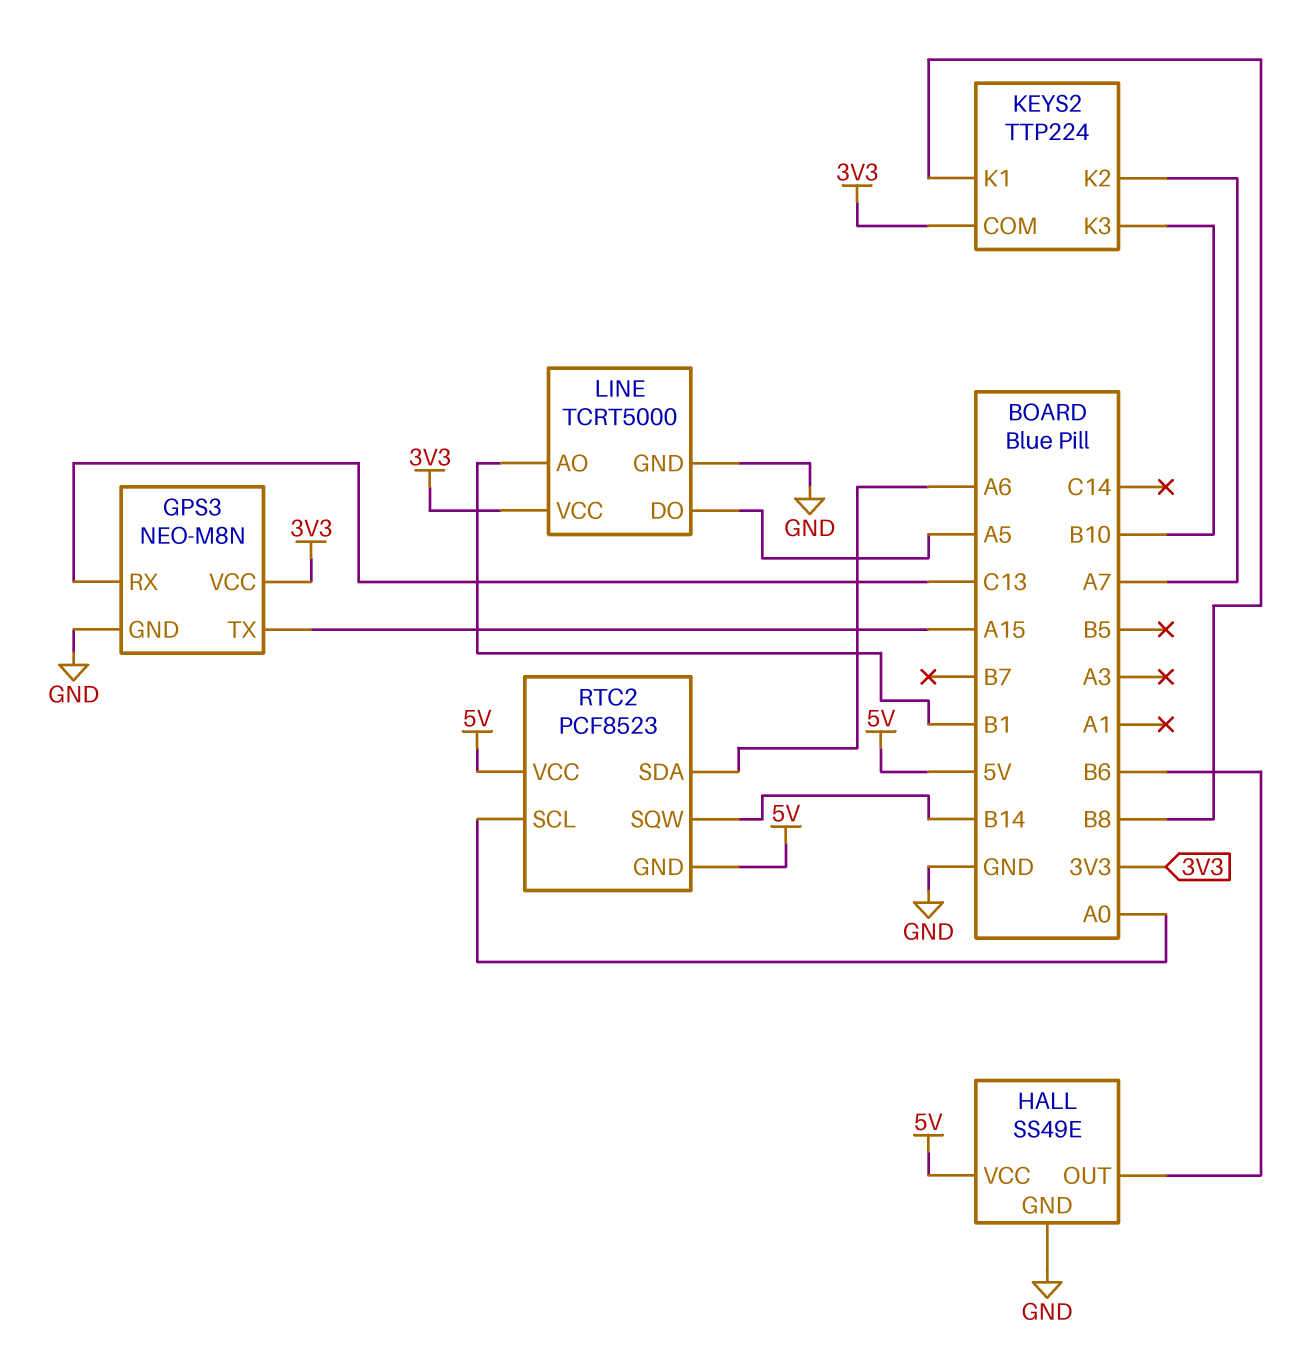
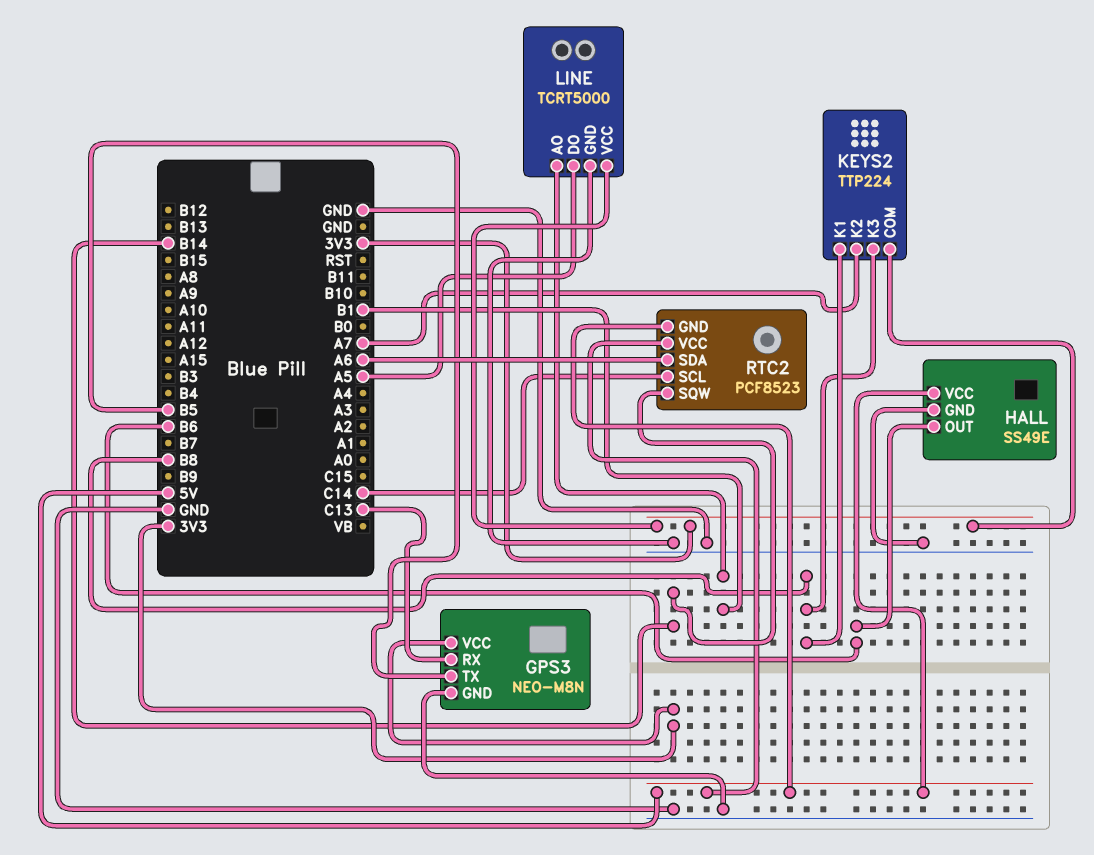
GPS3 pin TX: A15 -> B5
KEYS2 pin K3: B10 -> B8
RTC2 pin SCL: A0 -> C14

